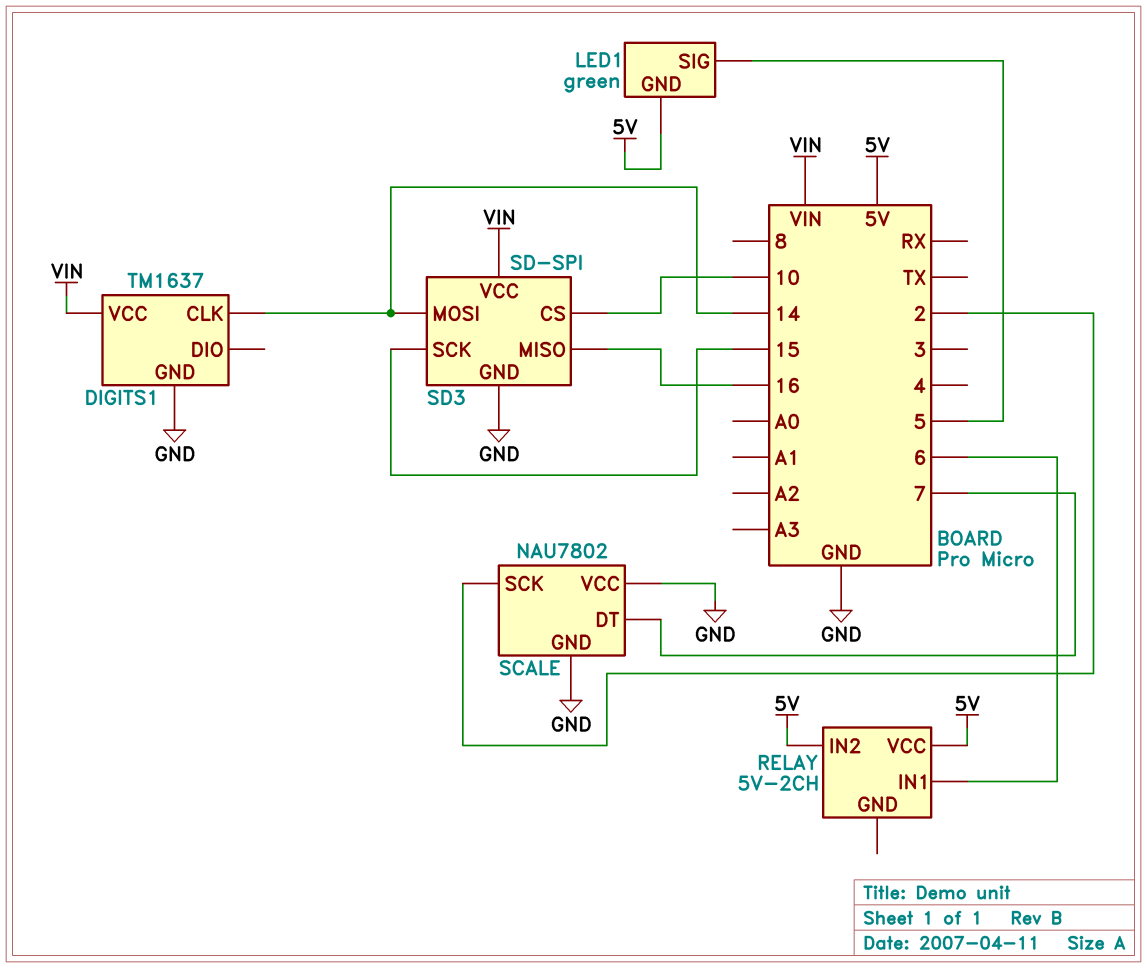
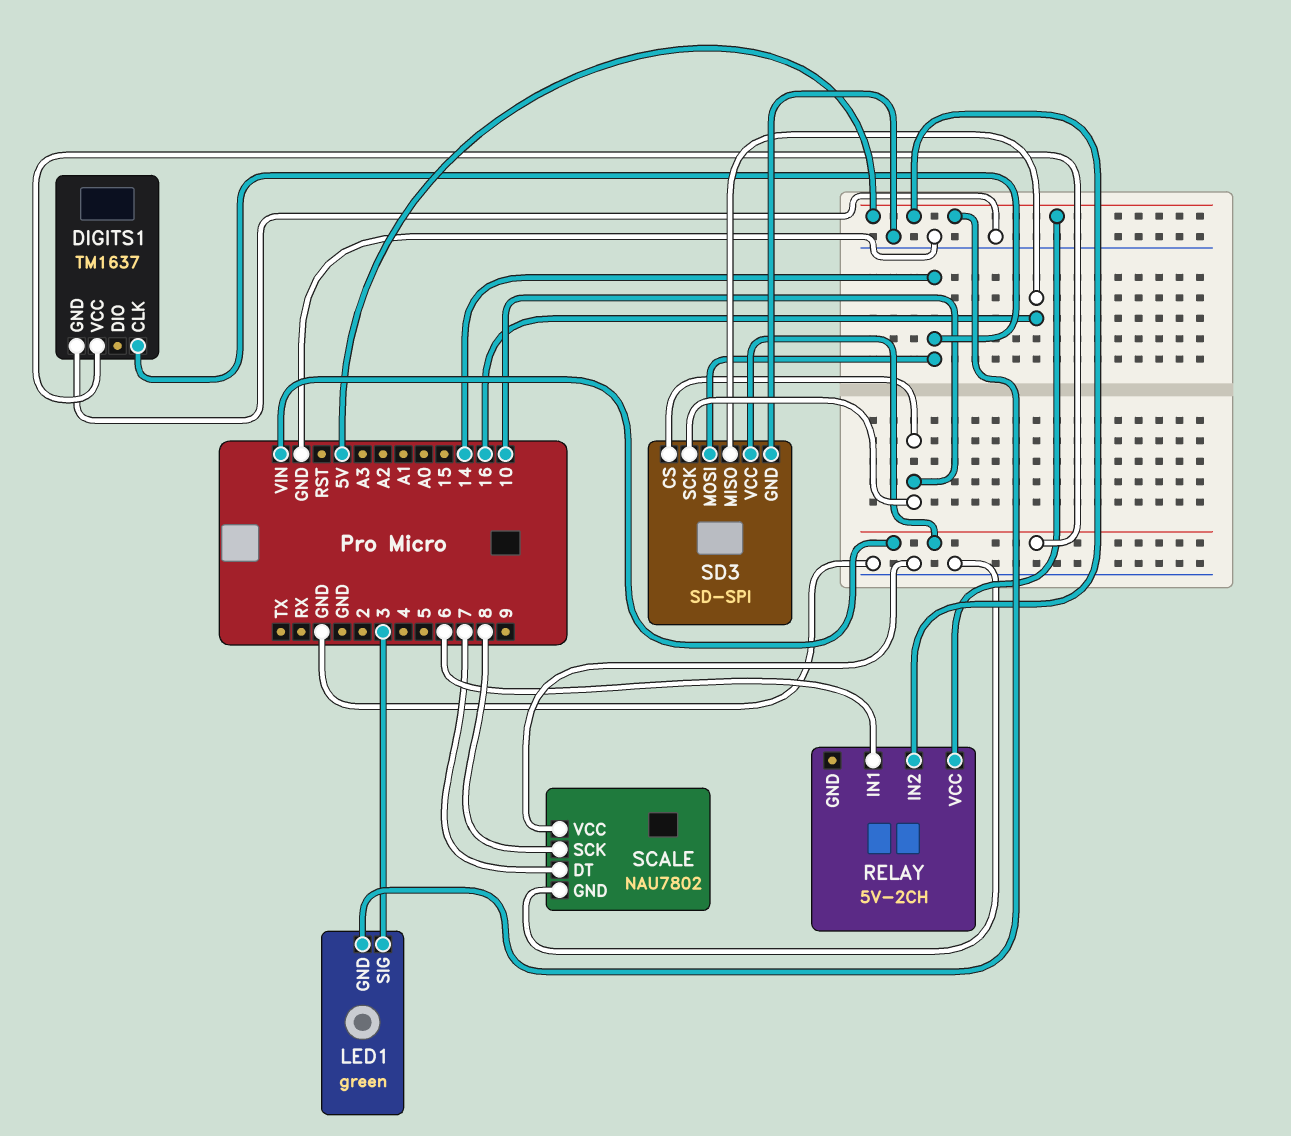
LED1 pin SIG: 5 -> 3
SCALE pin SCK: 2 -> 8
SD3 pin SCK: 15 -> 10

